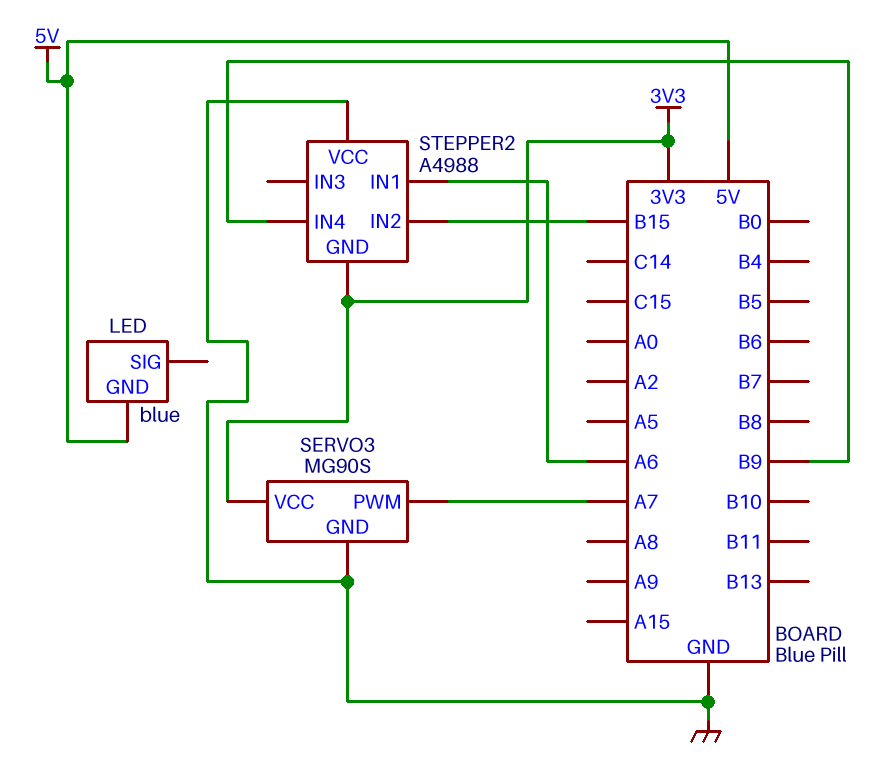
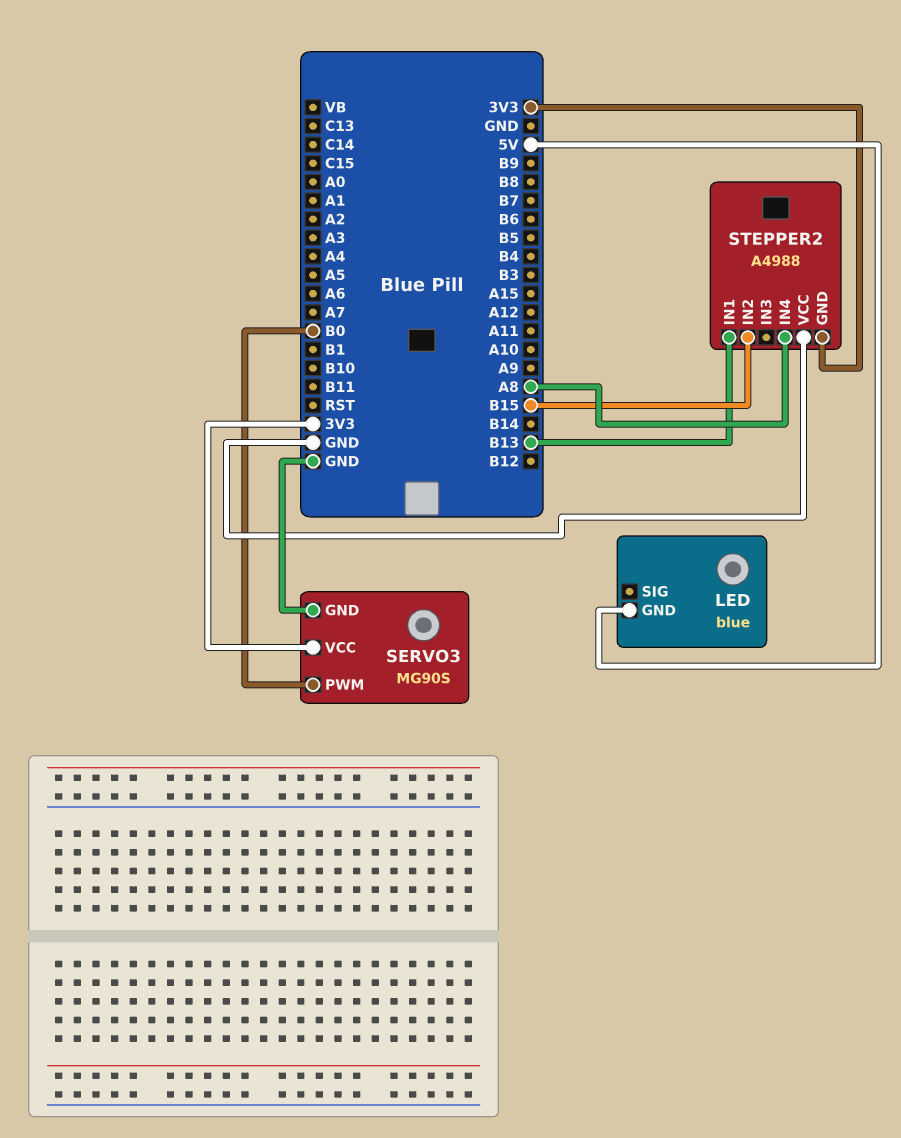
SERVO3 pin PWM: A7 -> B0
STEPPER2 pin IN1: A6 -> B13
STEPPER2 pin IN4: B9 -> A8

